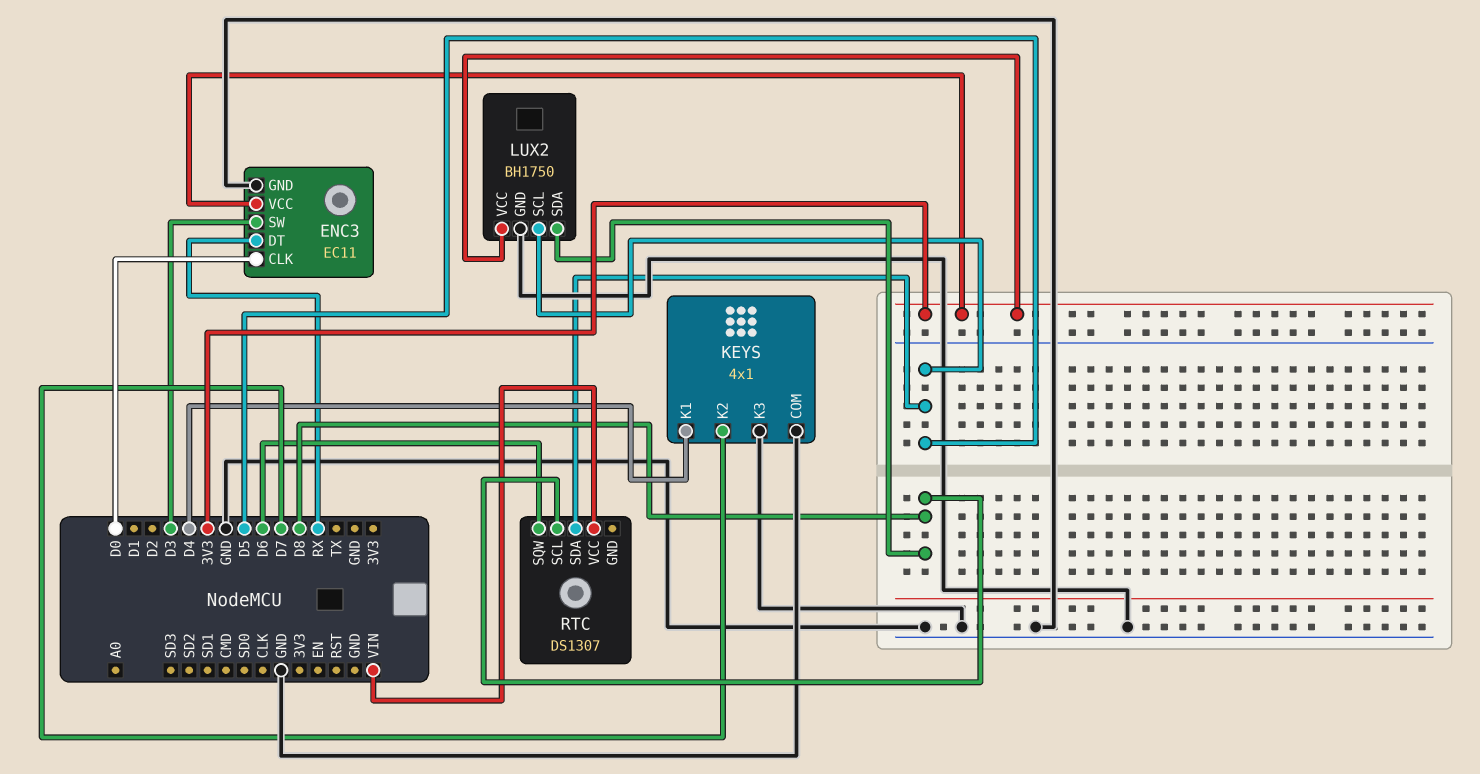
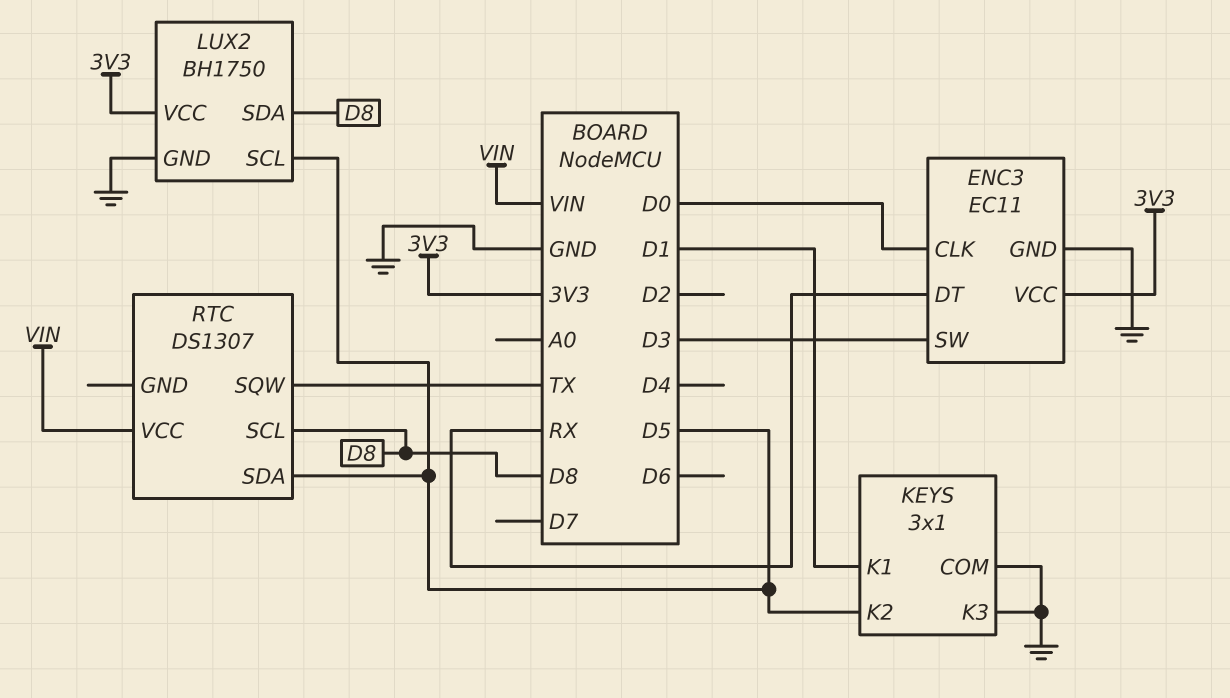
KEYS: 4x1 -> 3x1
KEYS pin K1: D4 -> D1
KEYS pin K2: D7 -> D5
RTC pin SQW: D6 -> TX

